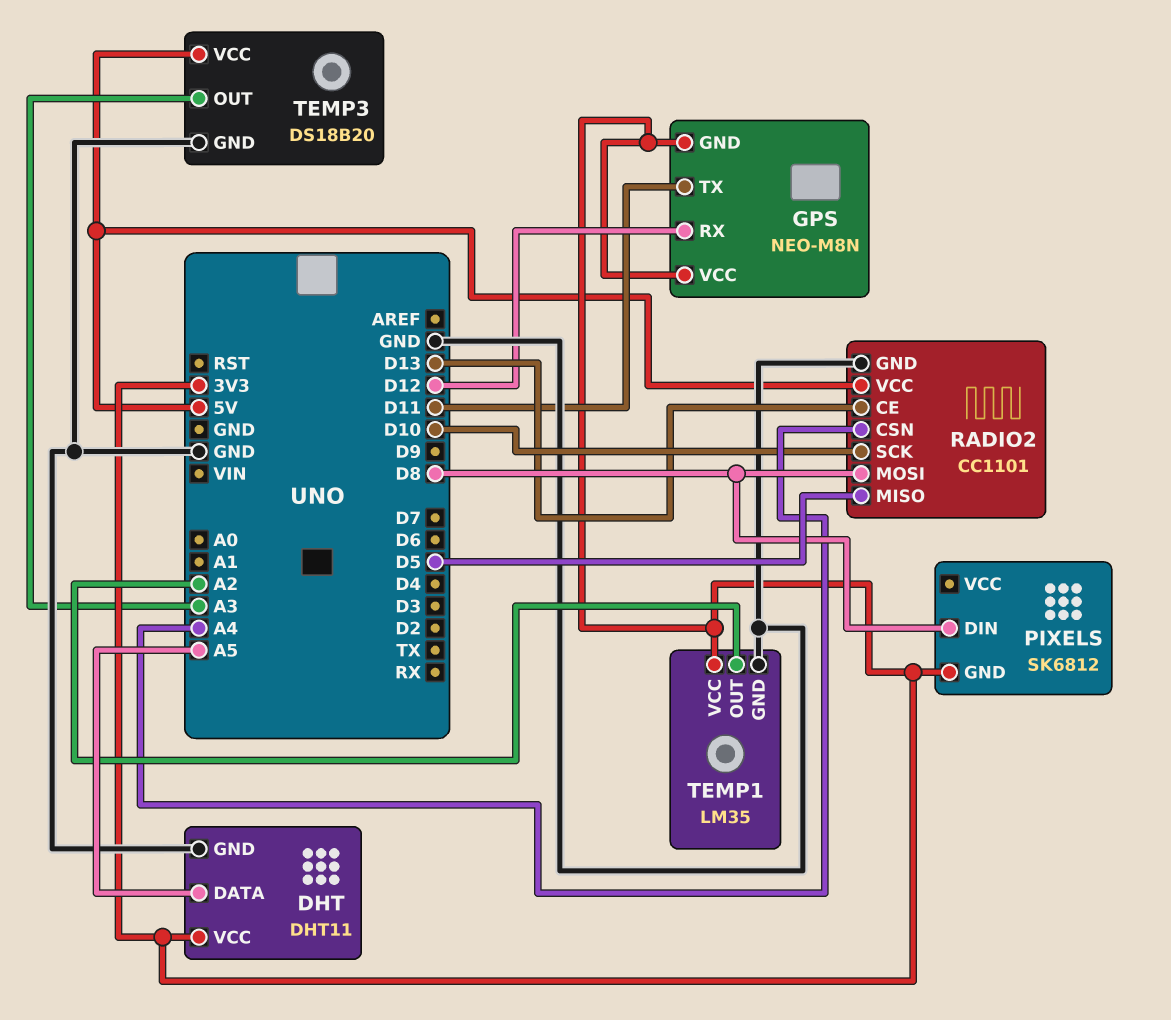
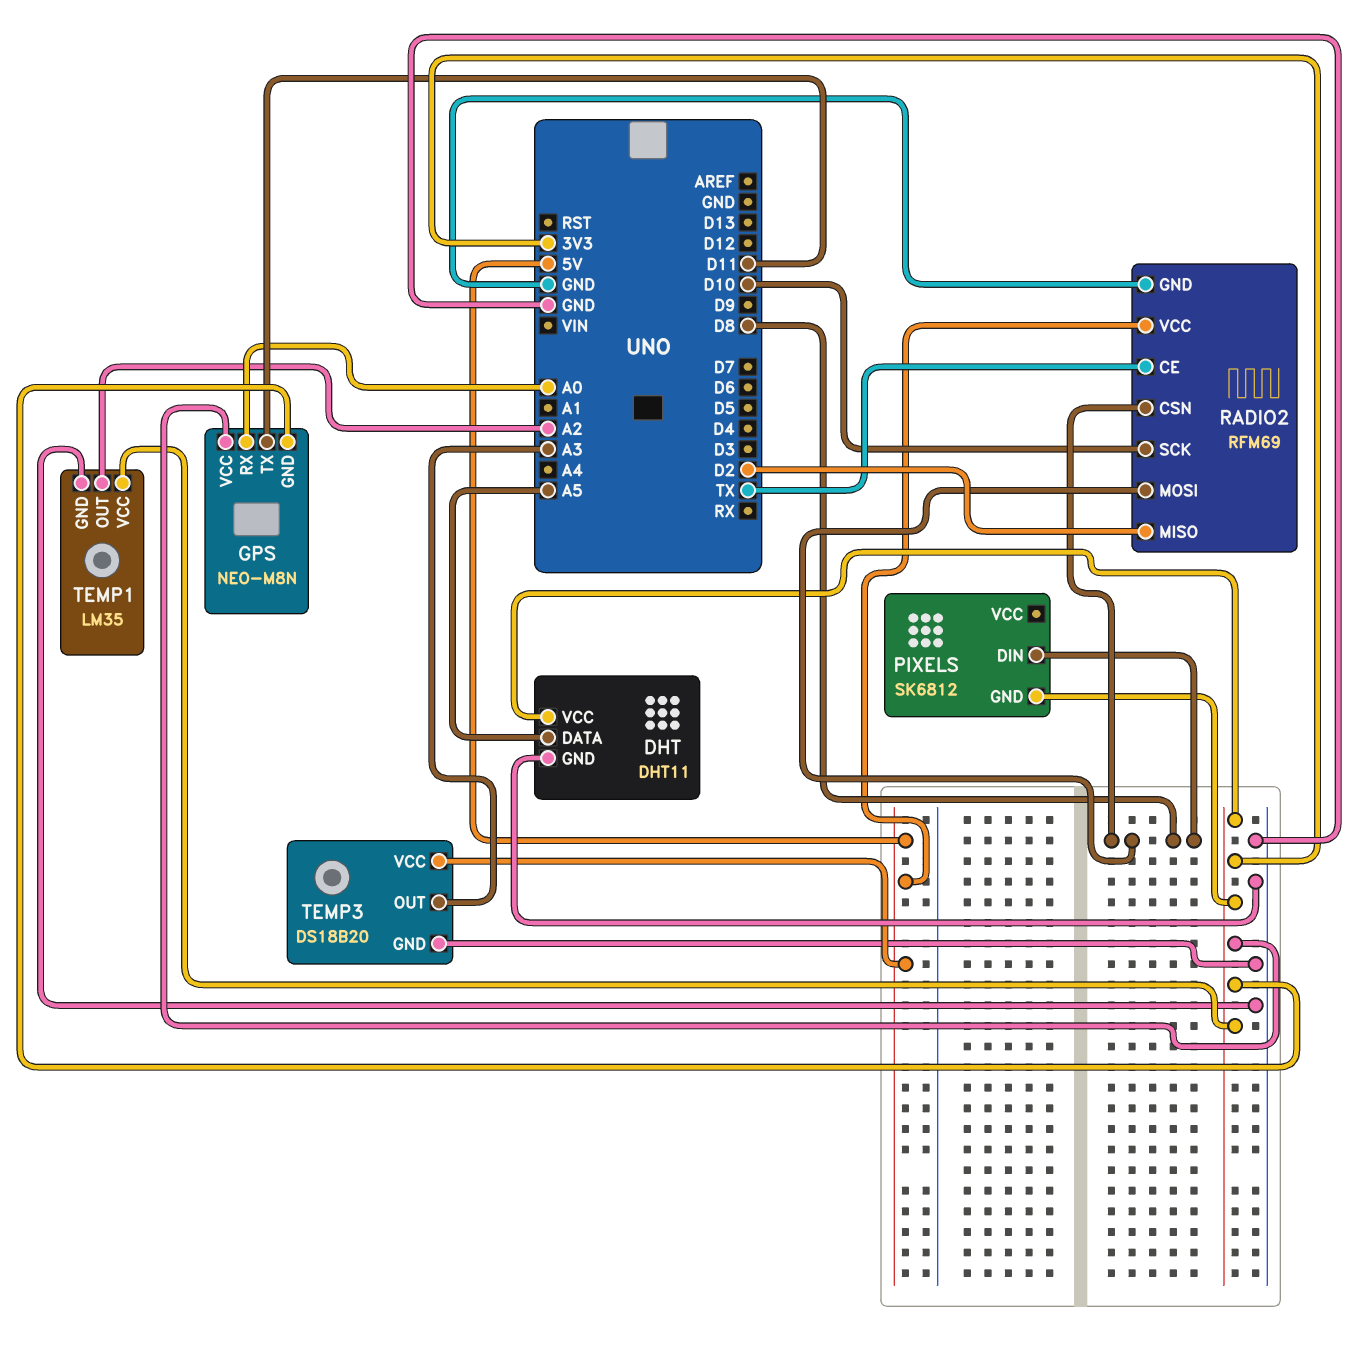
GPS pin RX: D12 -> A0
RADIO2: CC1101 -> RFM69
RADIO2 pin CE: D13 -> TX
RADIO2 pin CSN: A4 -> D8
RADIO2 pin MISO: D5 -> D2

